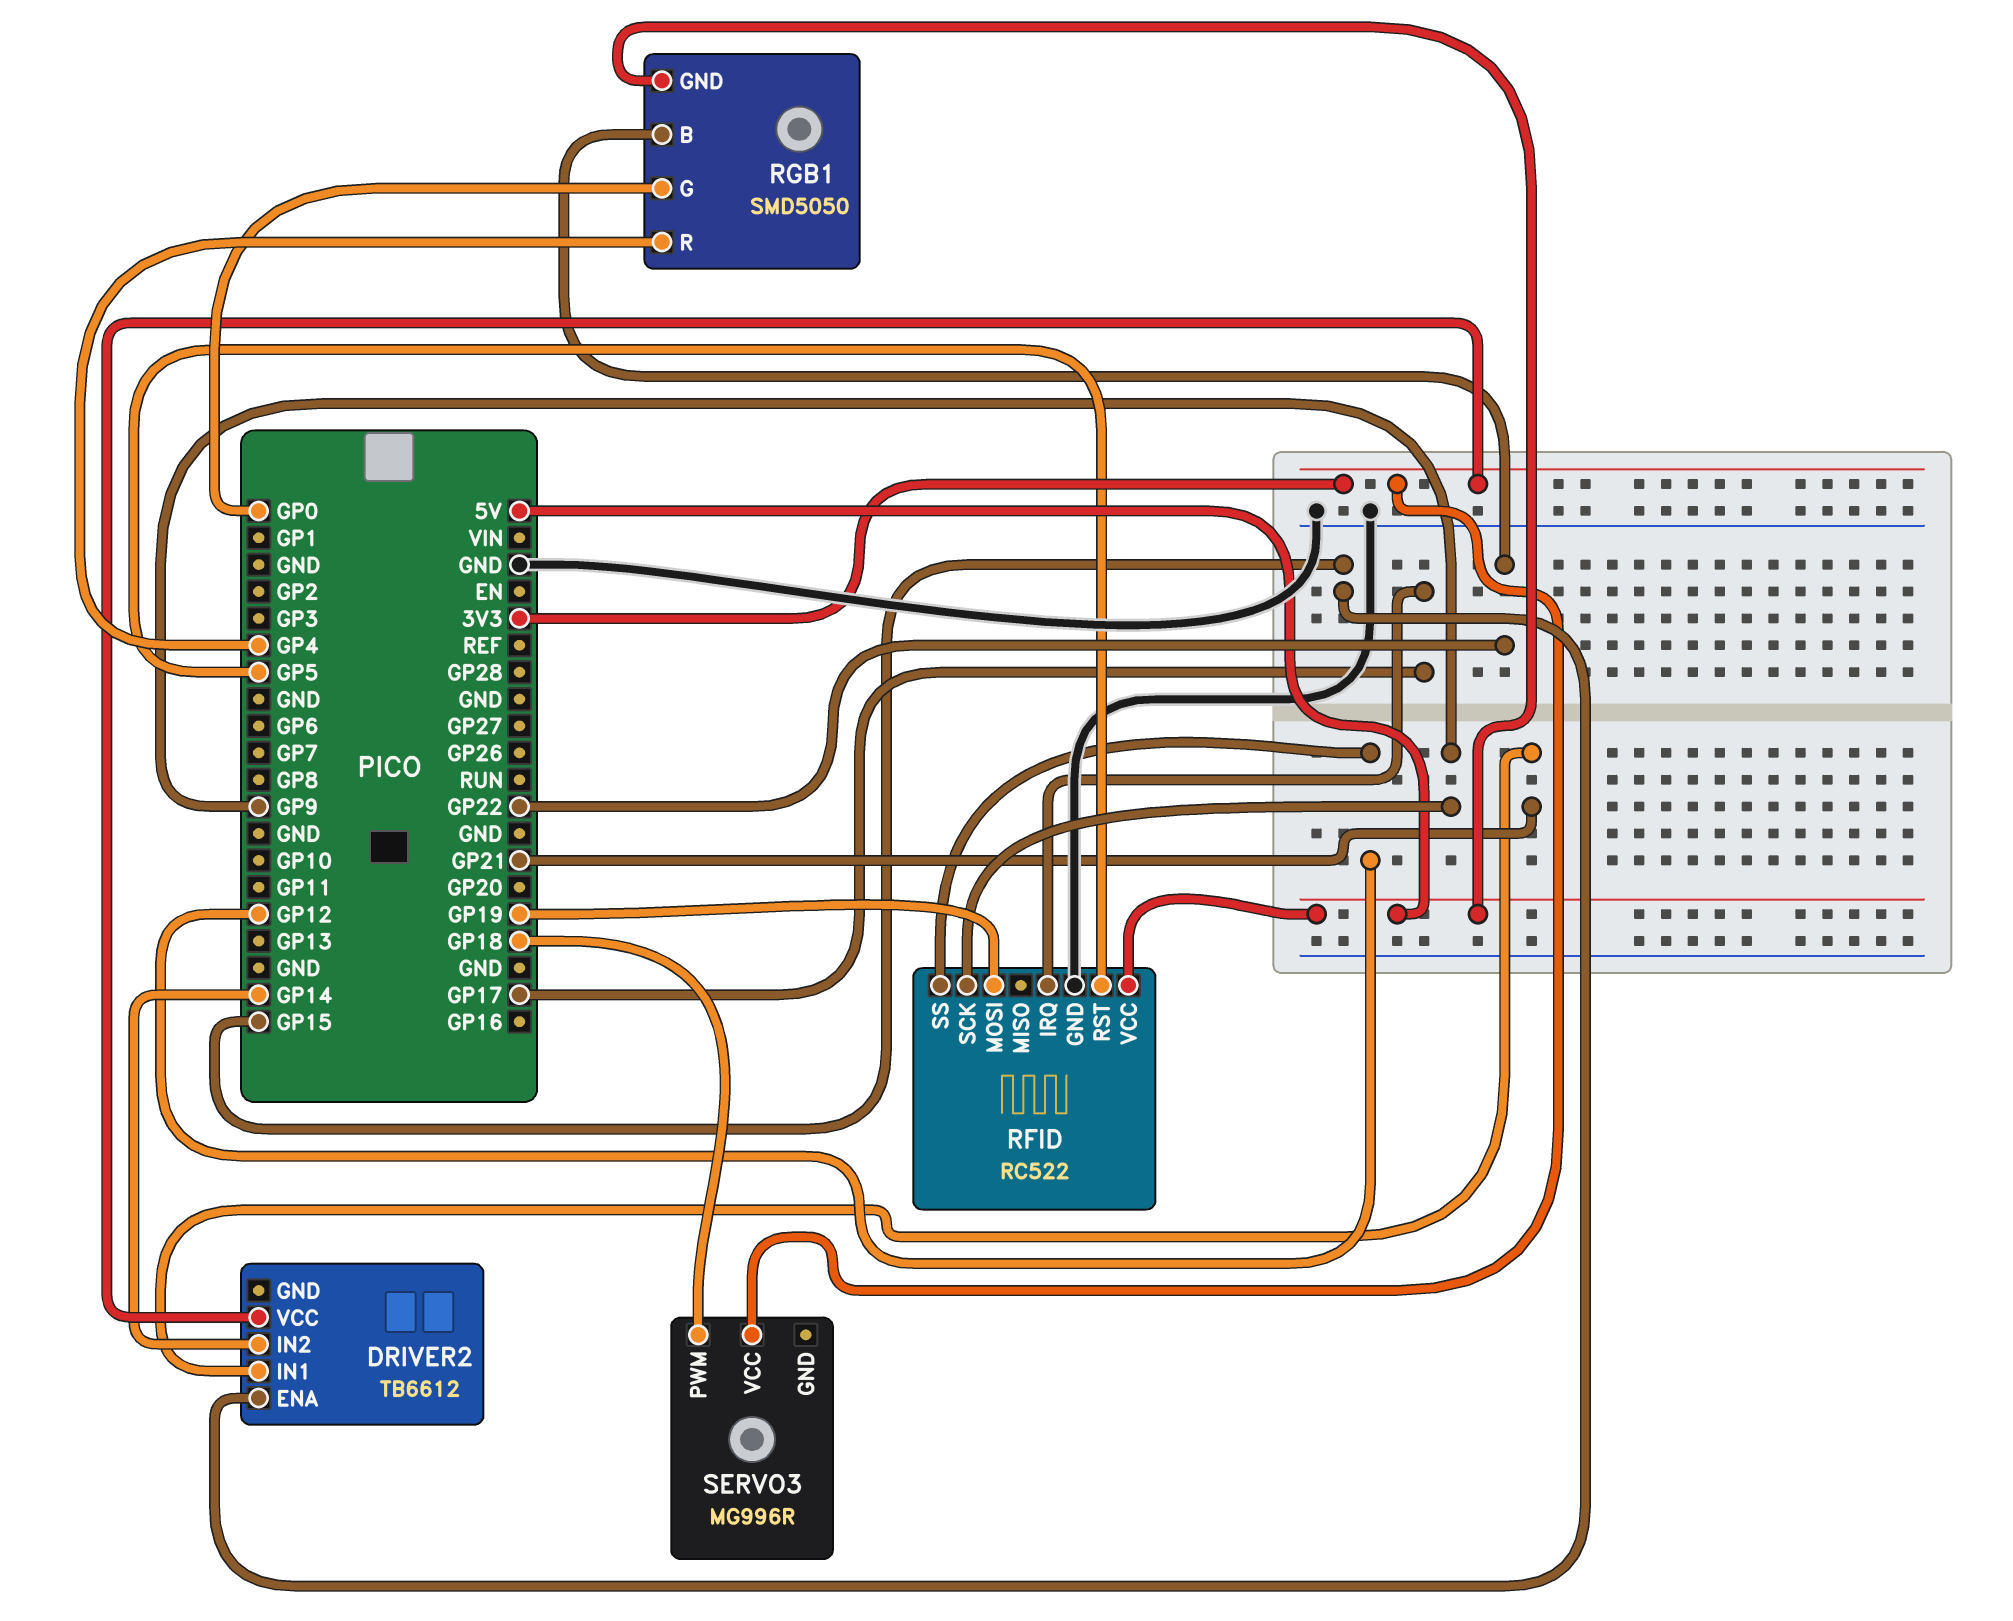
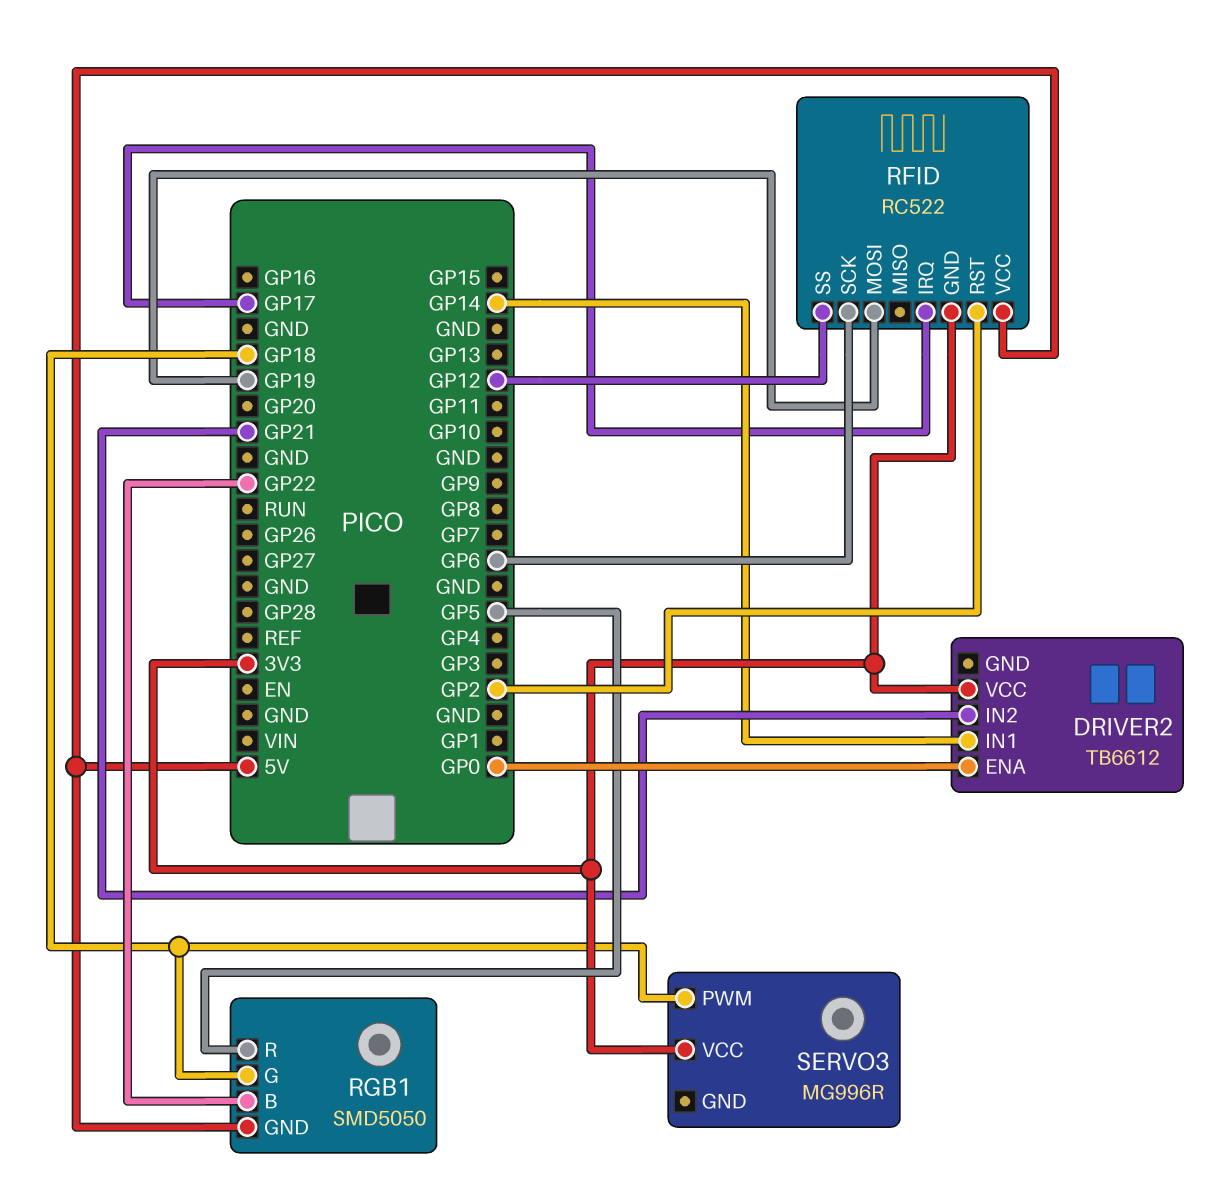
DRIVER2 pin ENA: GP15 -> GP0
DRIVER2 pin IN1: GP21 -> GP14
DRIVER2 pin IN2: GP14 -> GP21
RFID pin GND: GND -> 3V3
RFID pin RST: GP5 -> GP2
RFID pin SCK: GP9 -> GP6
RGB1 pin G: GP0 -> GP18
RGB1 pin R: GP4 -> GP5

